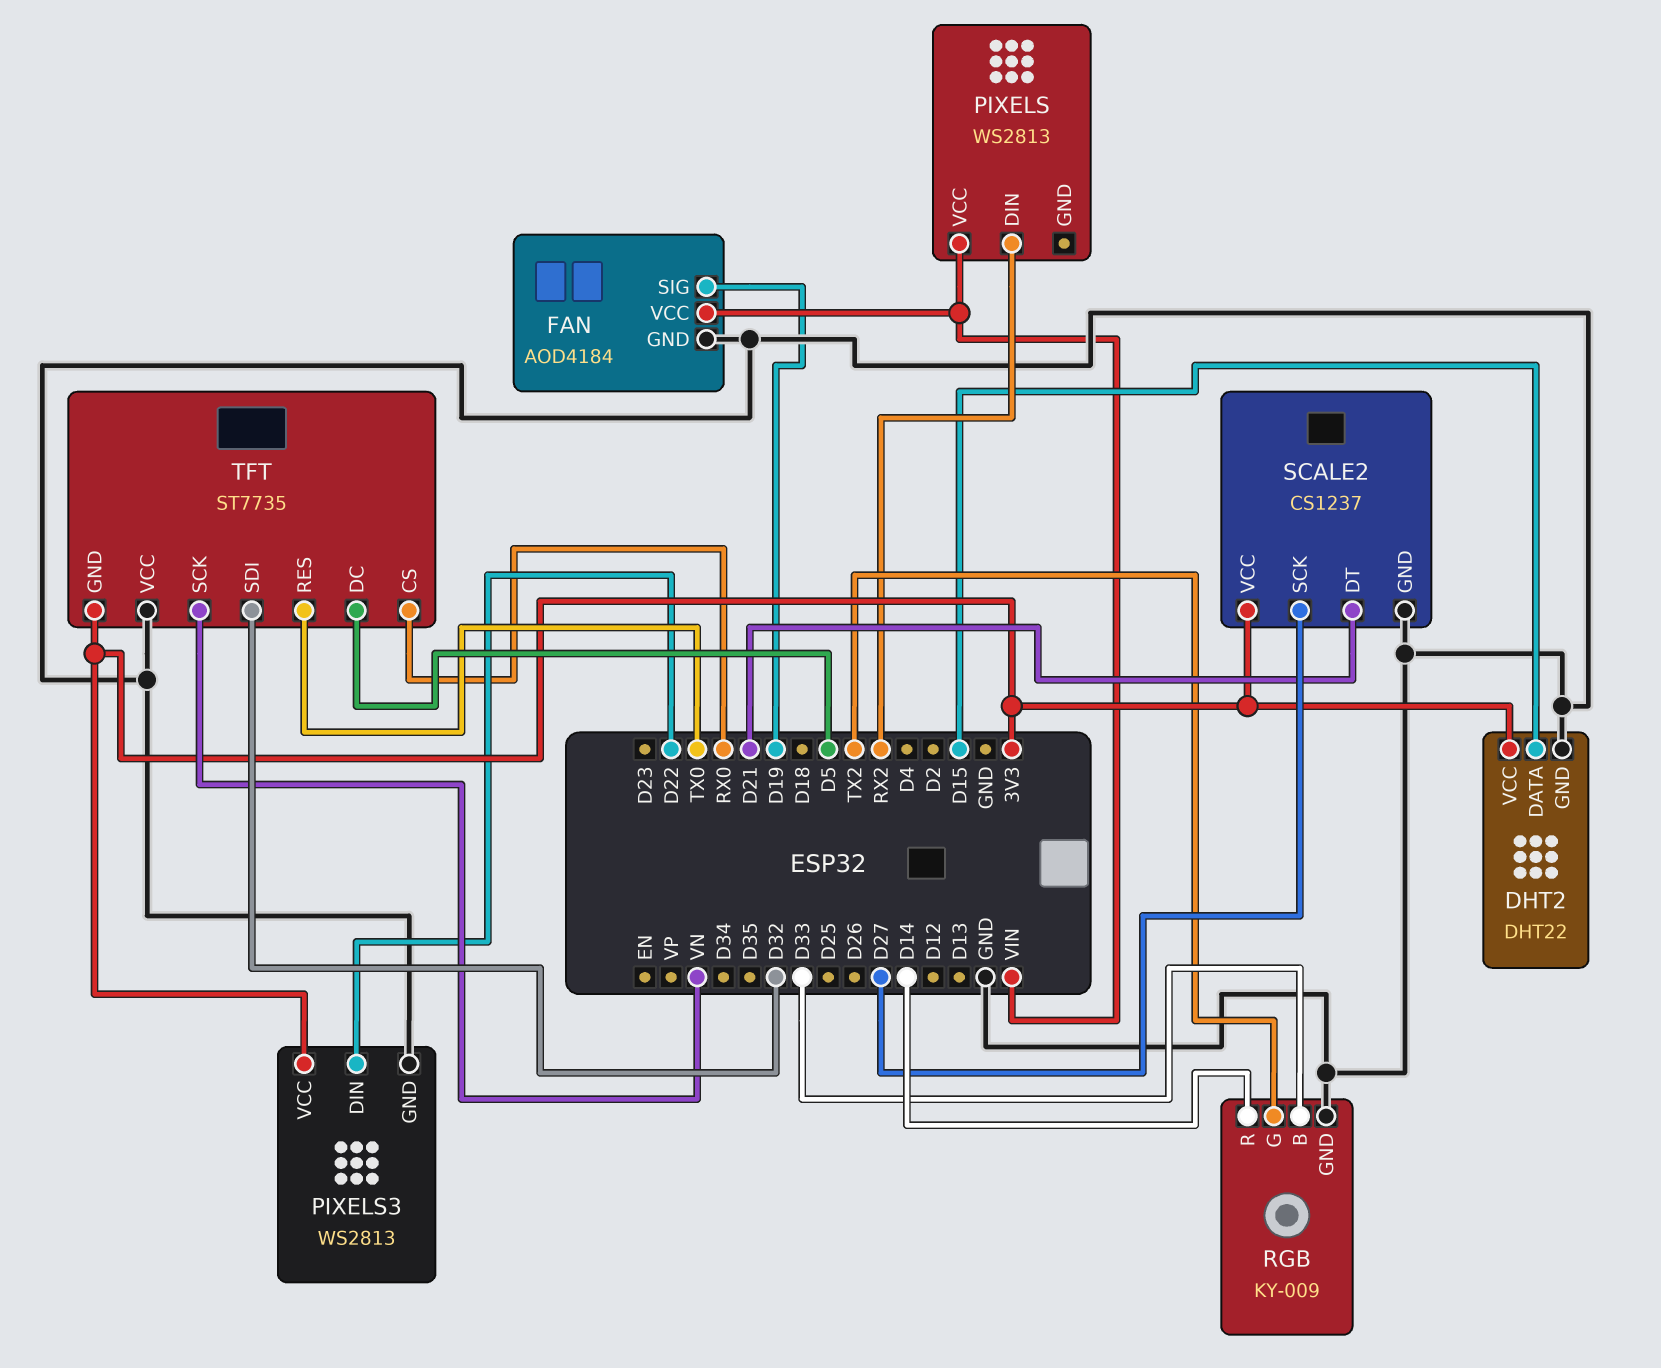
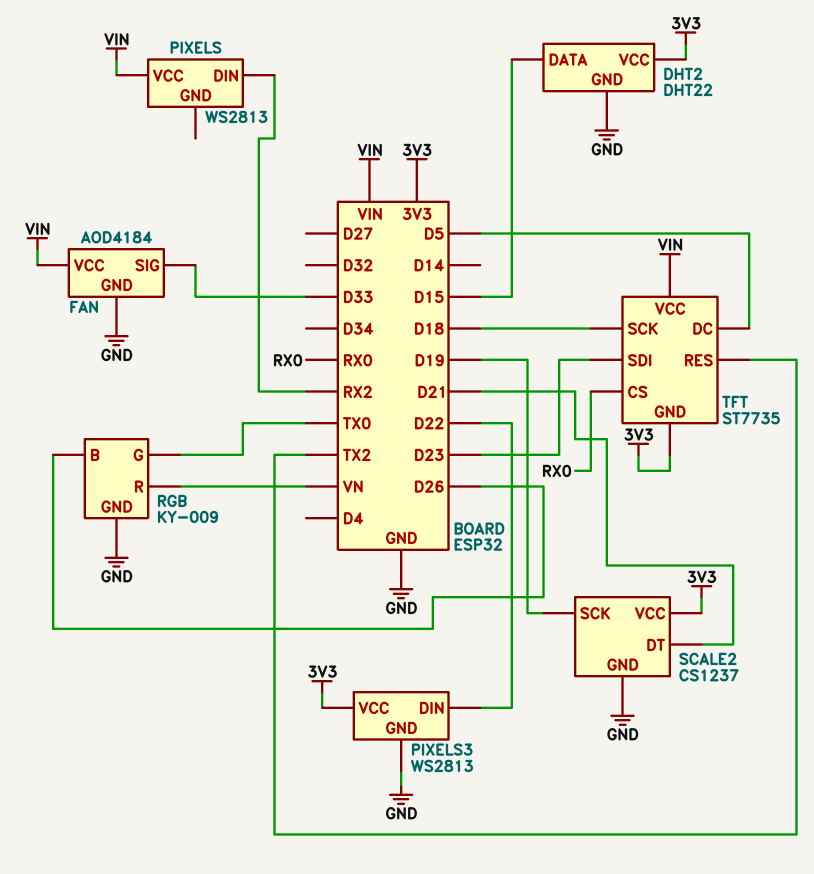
FAN pin SIG: D19 -> D33
RGB pin B: D33 -> D26
RGB pin G: TX2 -> TX0
RGB pin R: D14 -> VN
SCALE2 pin SCK: D27 -> D19
TFT pin RES: TX0 -> TX2
TFT pin SCK: VN -> D18
TFT pin SDI: D32 -> D23
TFT pin VCC: GND -> VIN

